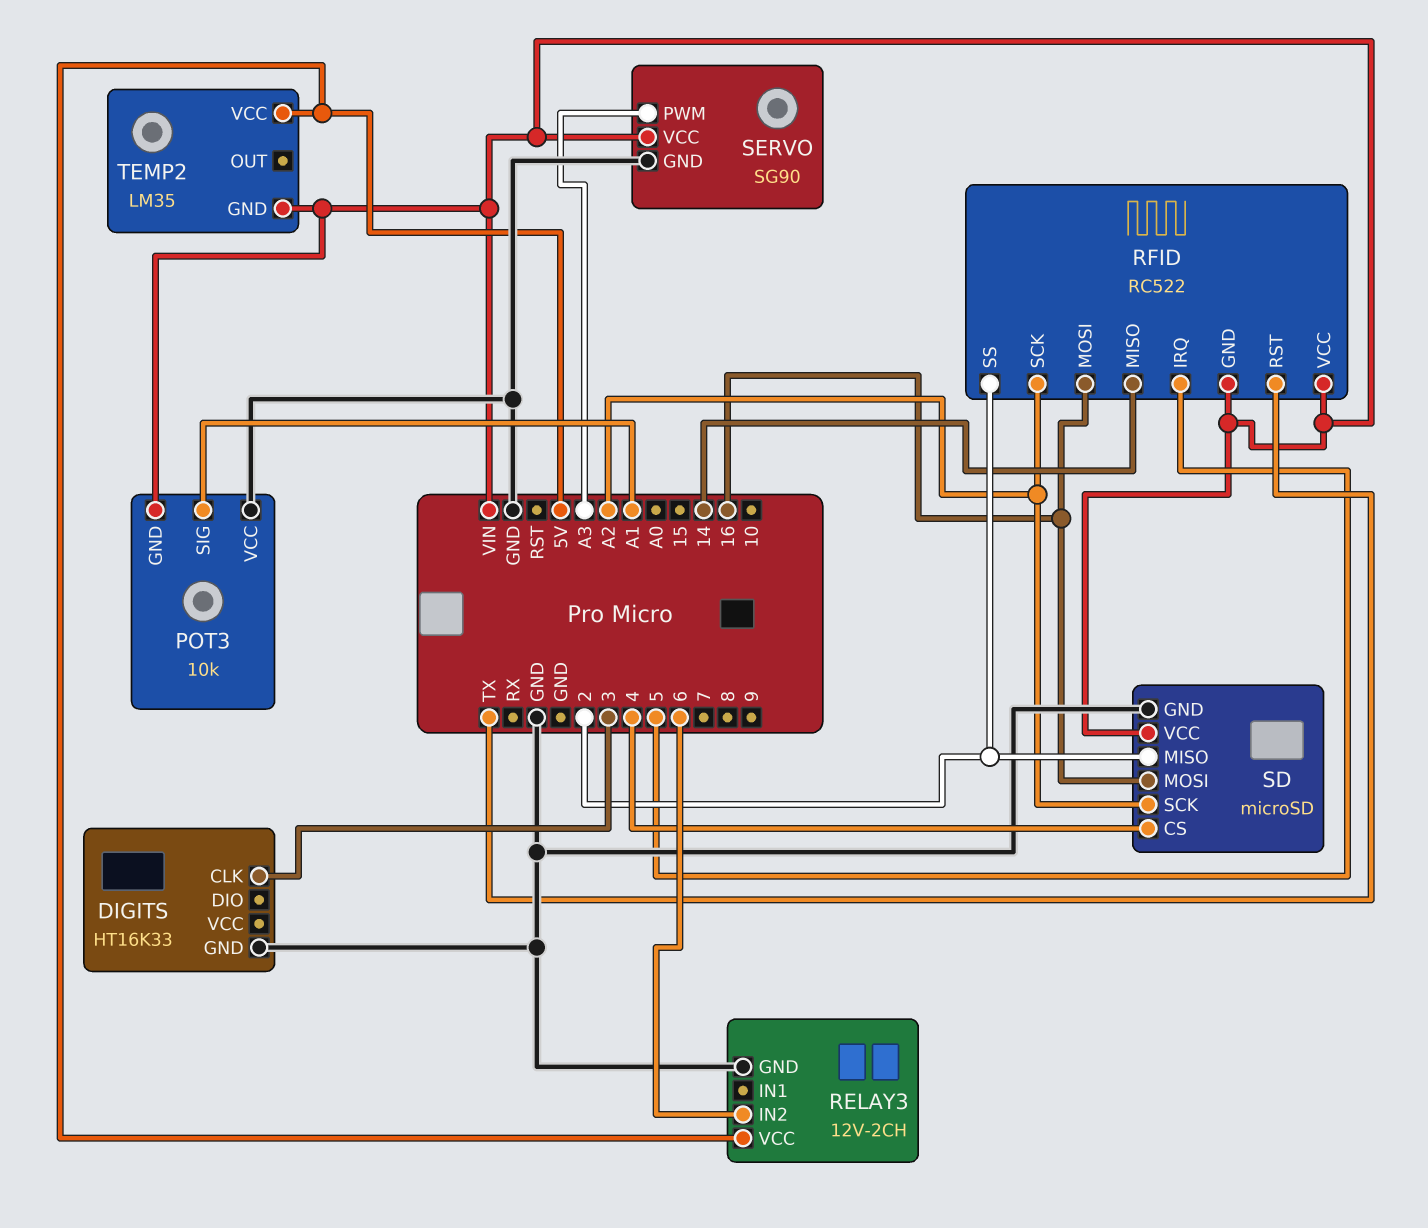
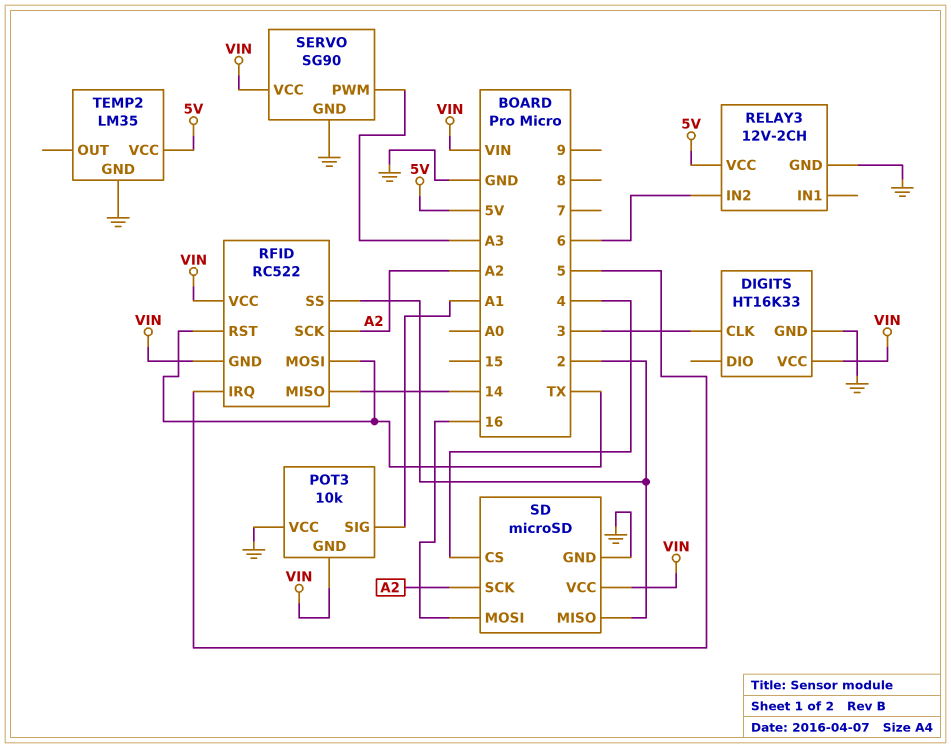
DIGITS pin VCC: none -> VIN
RFID pin MOSI: 16 -> TX
TEMP2 pin GND: VIN -> GND

